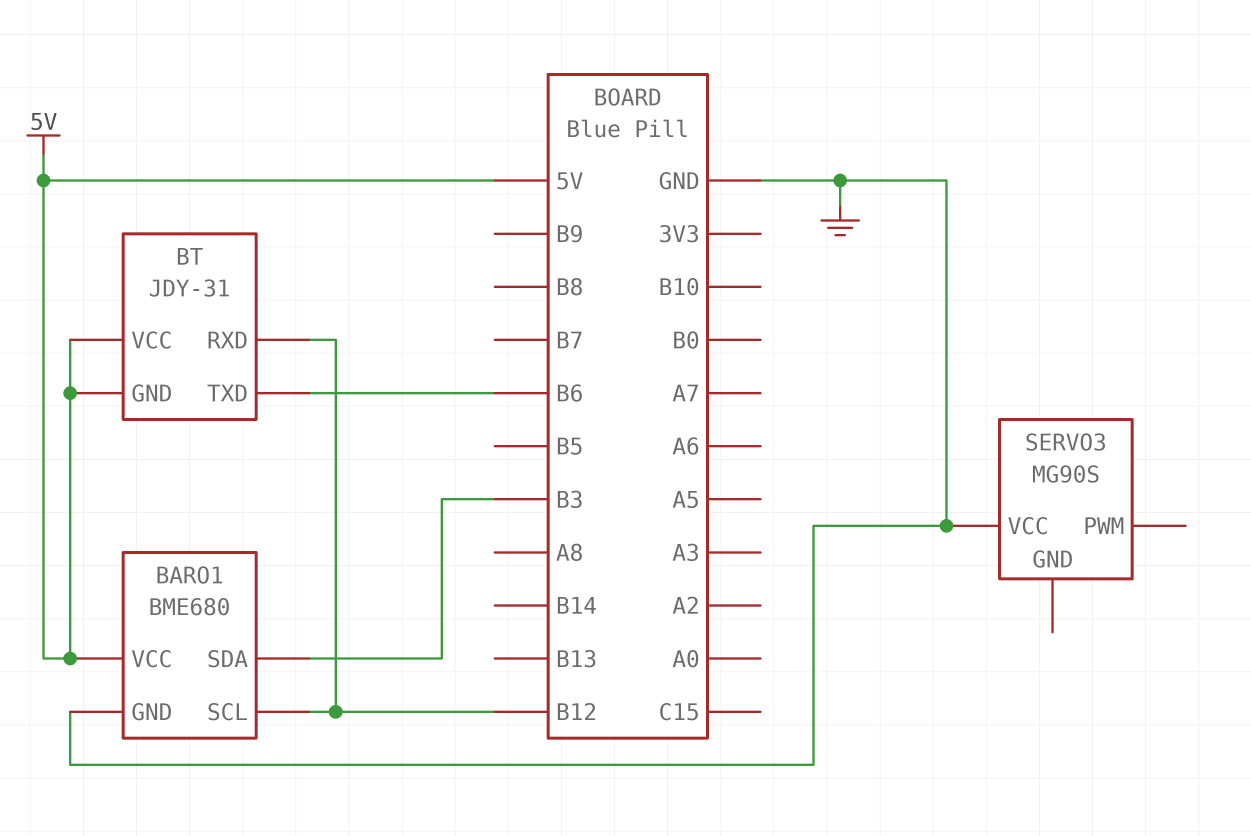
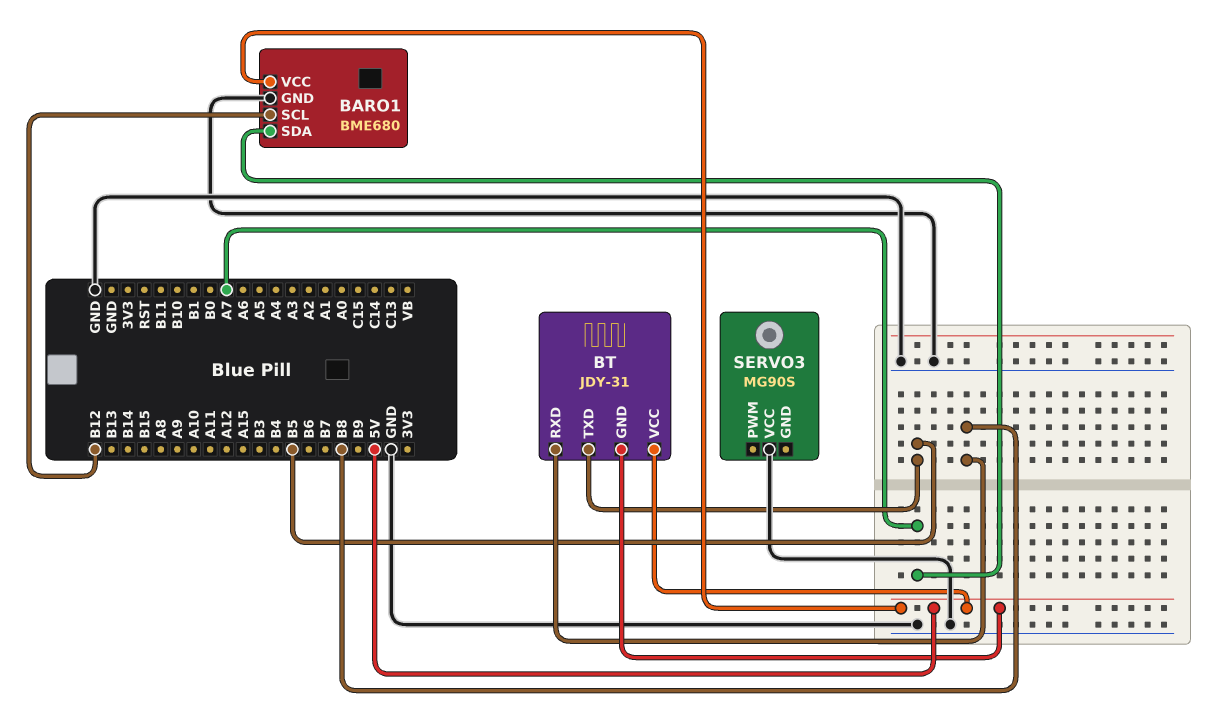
BARO1 pin SDA: B3 -> A7
BT pin RXD: B12 -> B8
BT pin TXD: B6 -> B5

